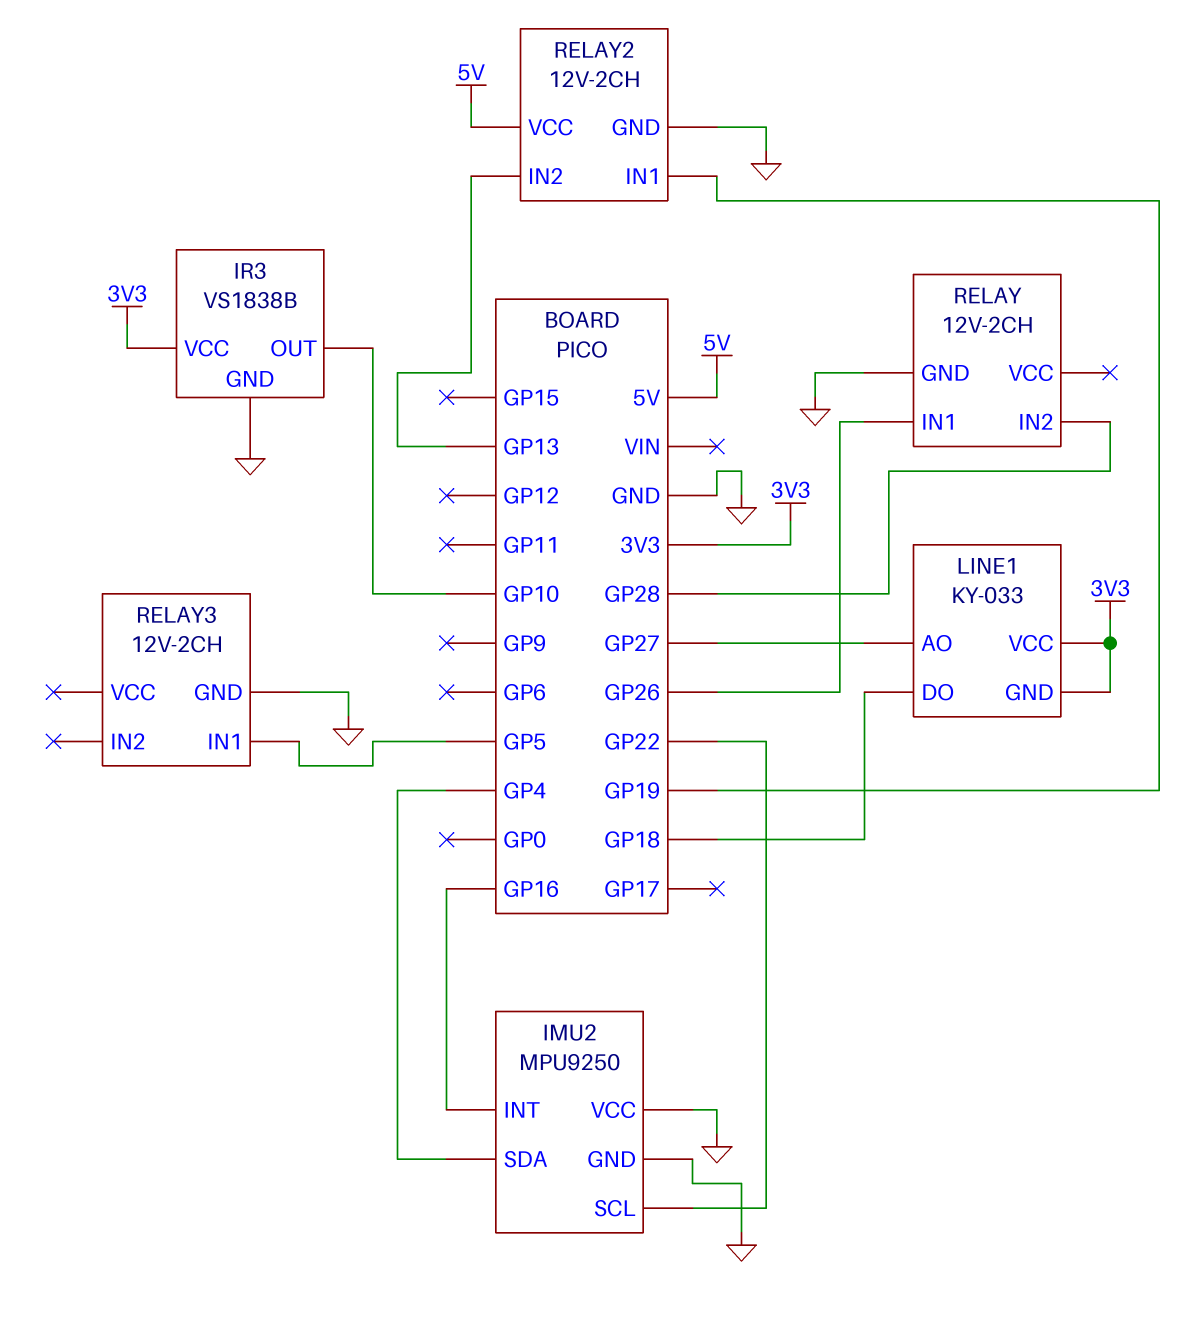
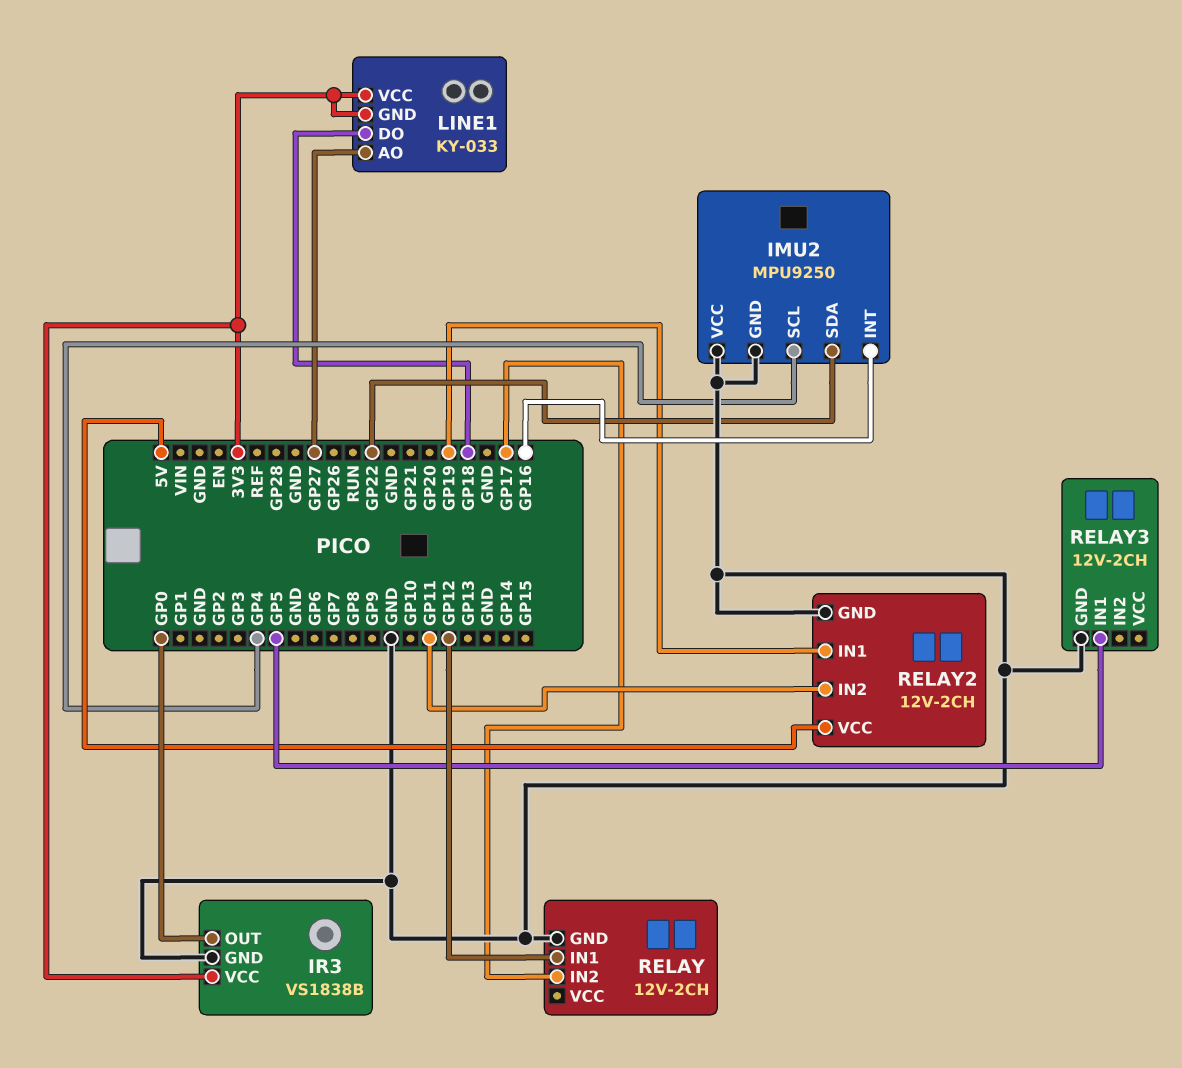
IMU2 pin SCL: GP22 -> GP4
IMU2 pin SDA: GP4 -> GP22
IR3 pin OUT: GP10 -> GP0
RELAY pin IN1: GP26 -> GP12
RELAY pin IN2: GP28 -> GP17
RELAY2 pin IN2: GP13 -> GP11

